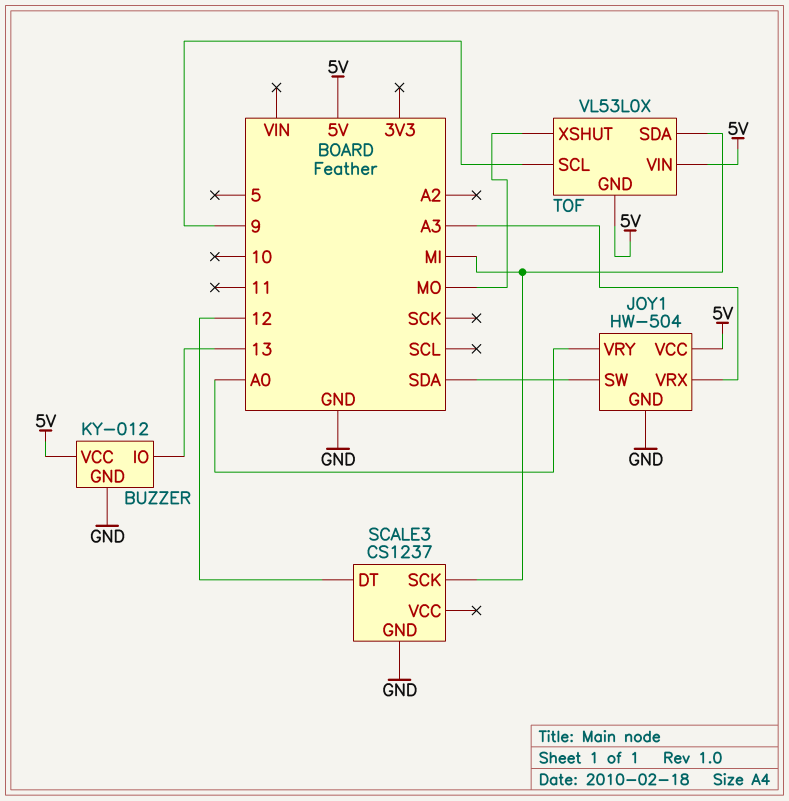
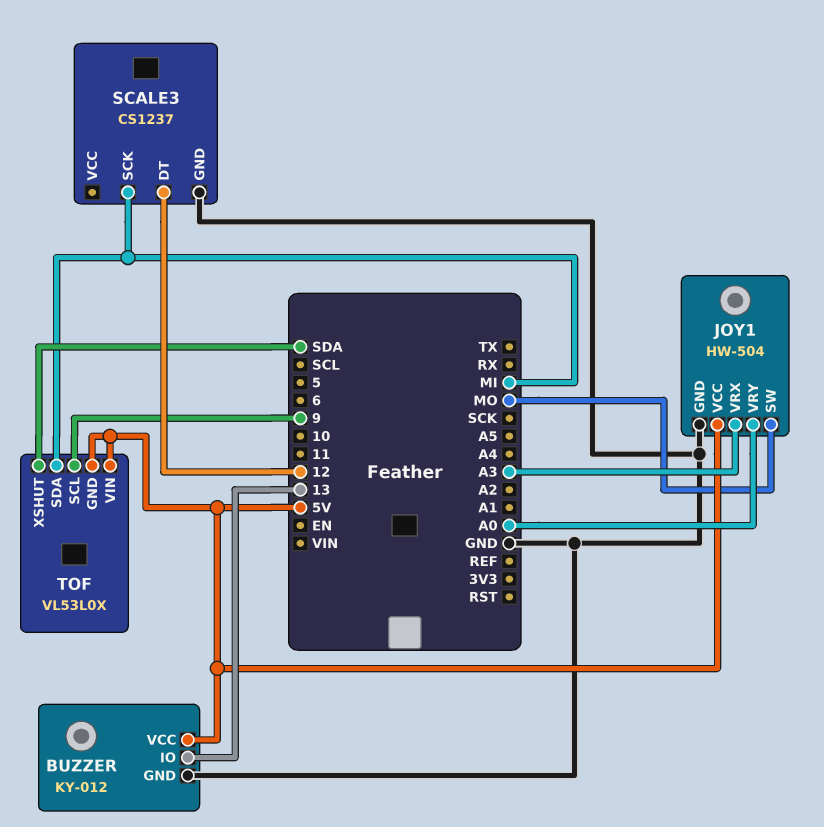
JOY1 pin SW: SDA -> MO
TOF pin XSHUT: MO -> SDA

